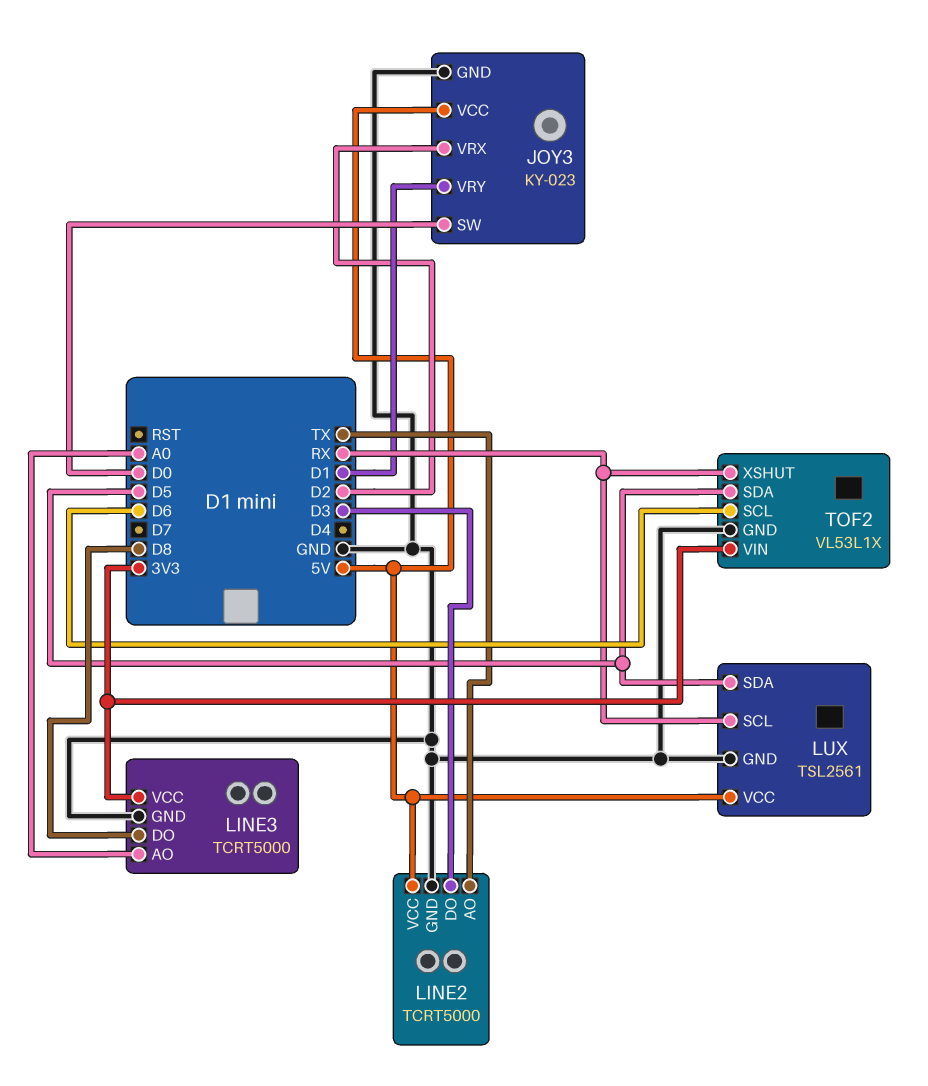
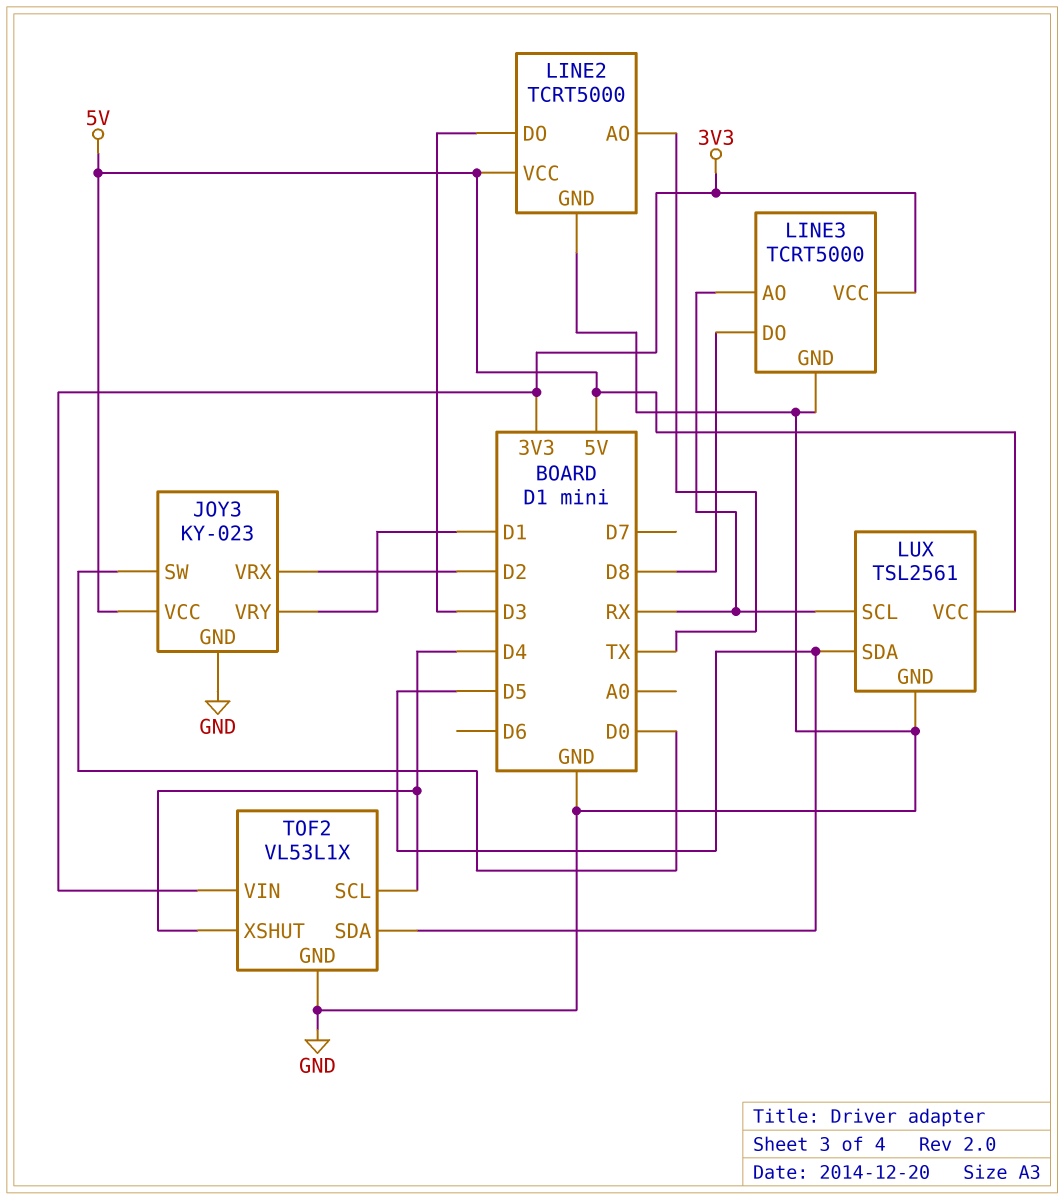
LINE3 pin AO: A0 -> RX
TOF2 pin SCL: D6 -> D4
TOF2 pin XSHUT: RX -> D4

